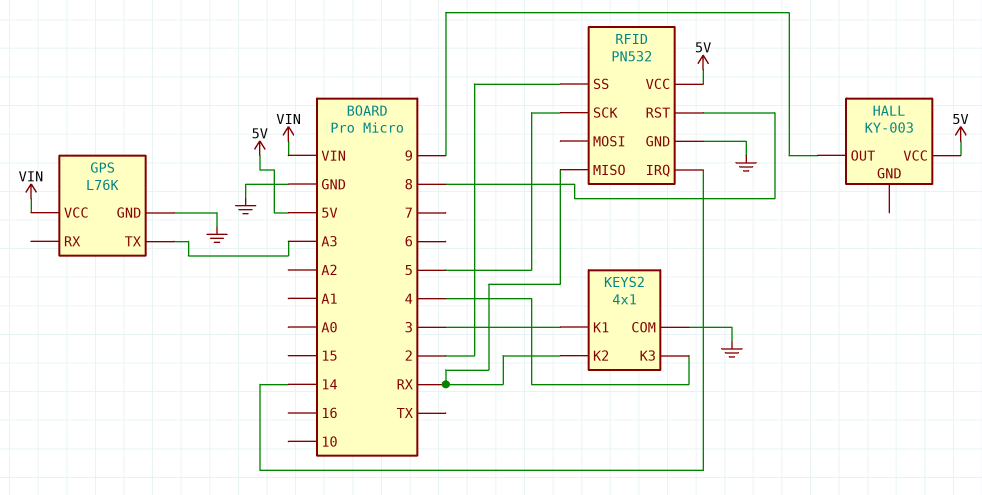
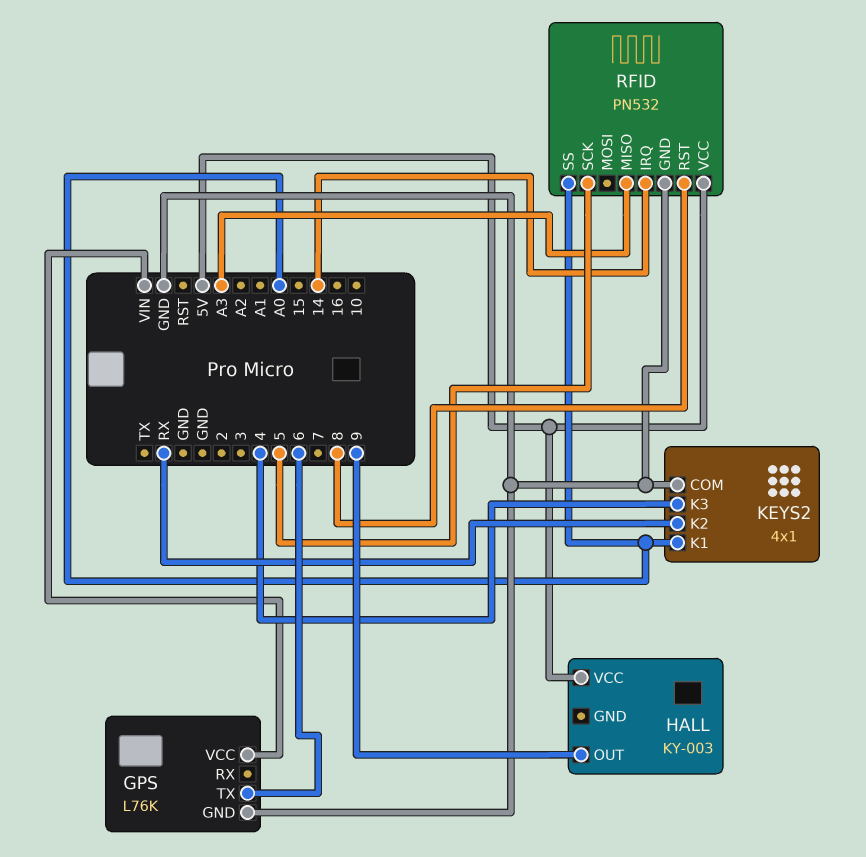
GPS pin TX: A3 -> 6
KEYS2 pin K1: 3 -> A0
RFID pin MISO: RX -> A3
RFID pin SS: 2 -> A0

